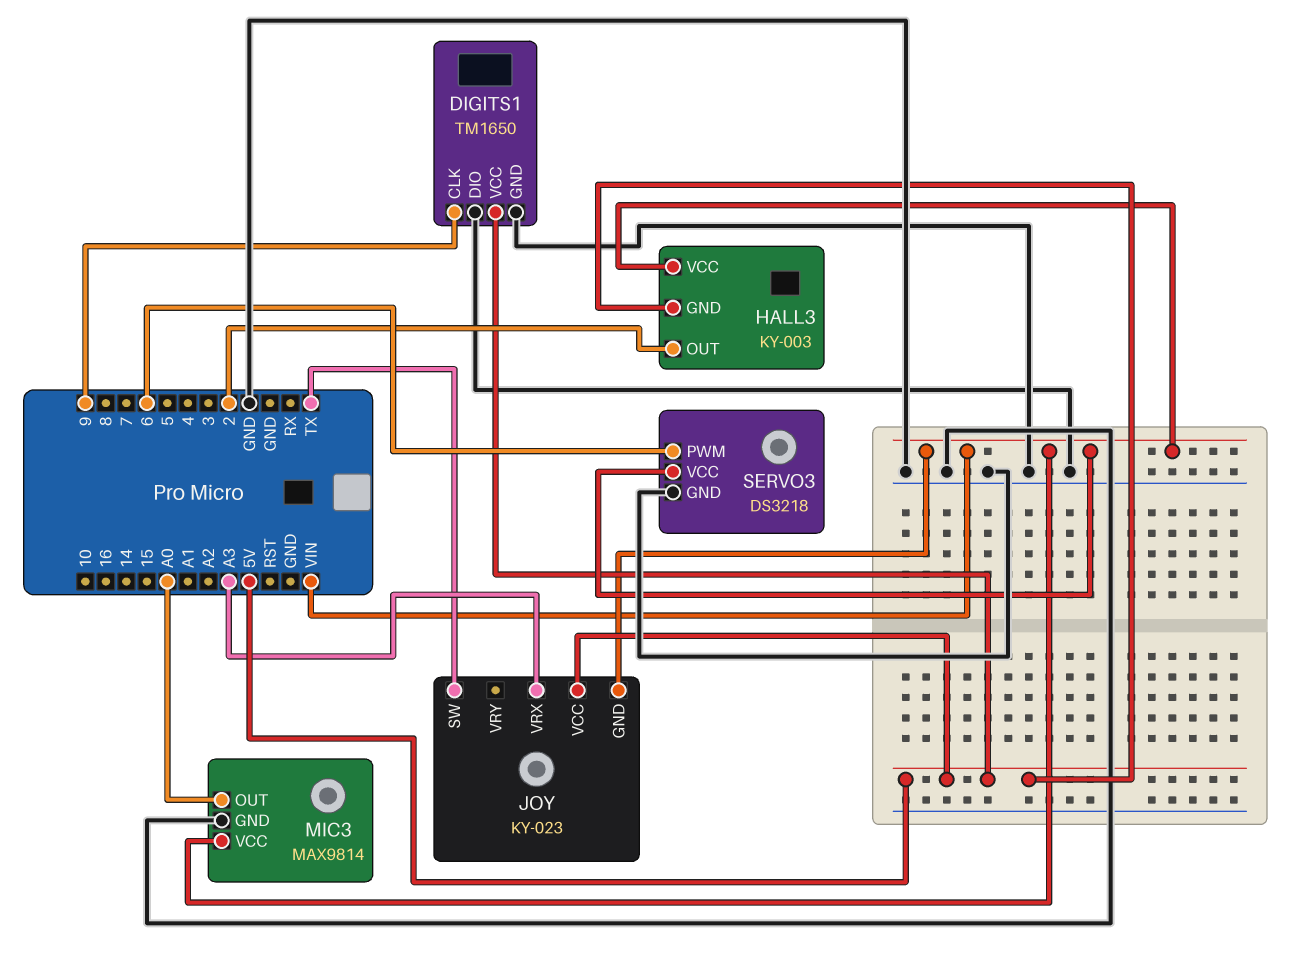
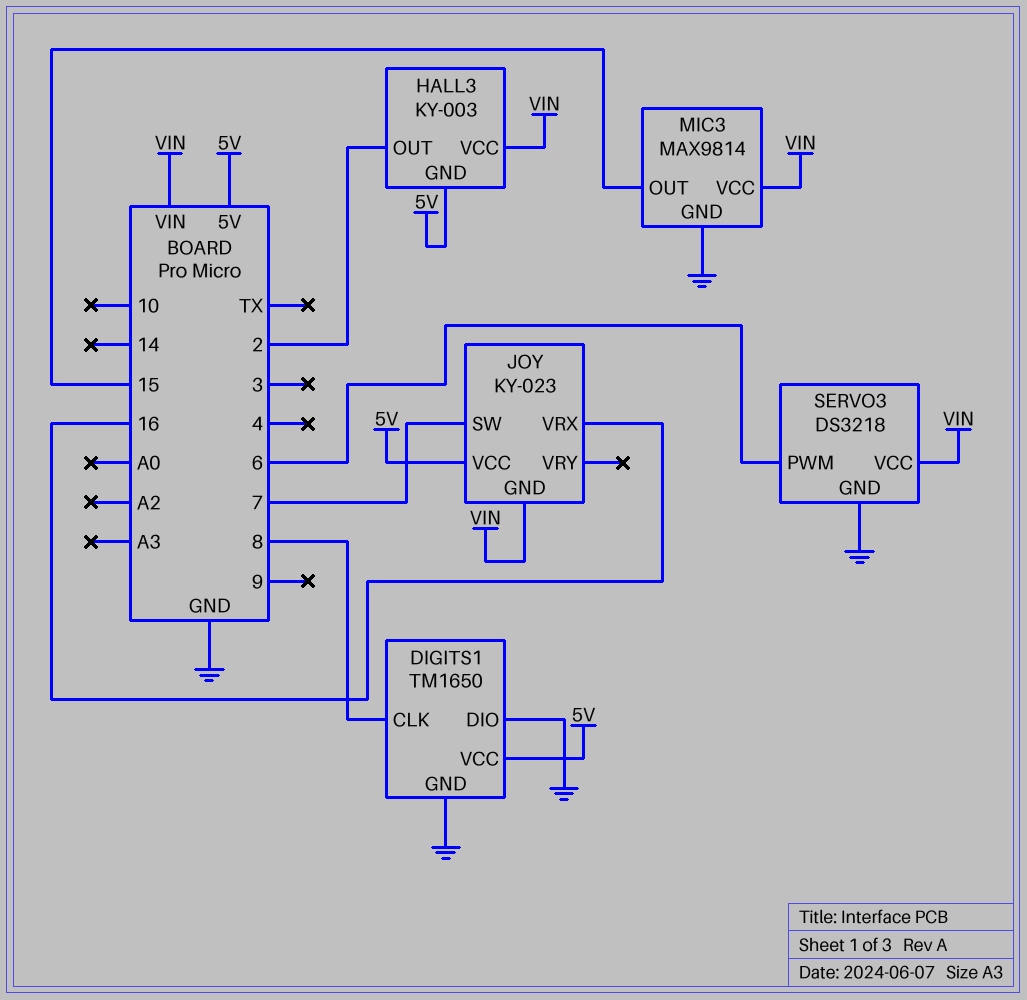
DIGITS1 pin CLK: 9 -> 8
JOY pin SW: TX -> 7
JOY pin VRX: A3 -> 16
MIC3 pin OUT: A0 -> 15

